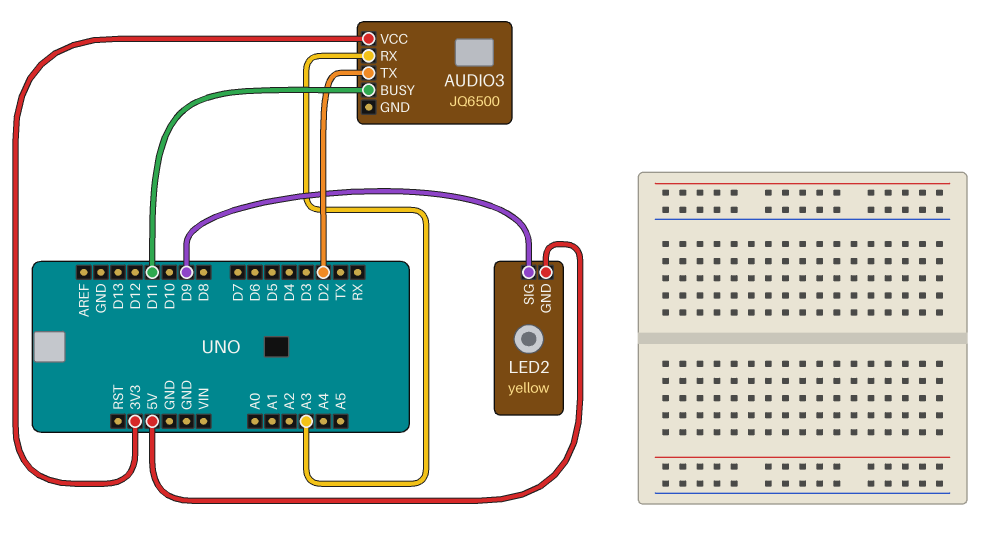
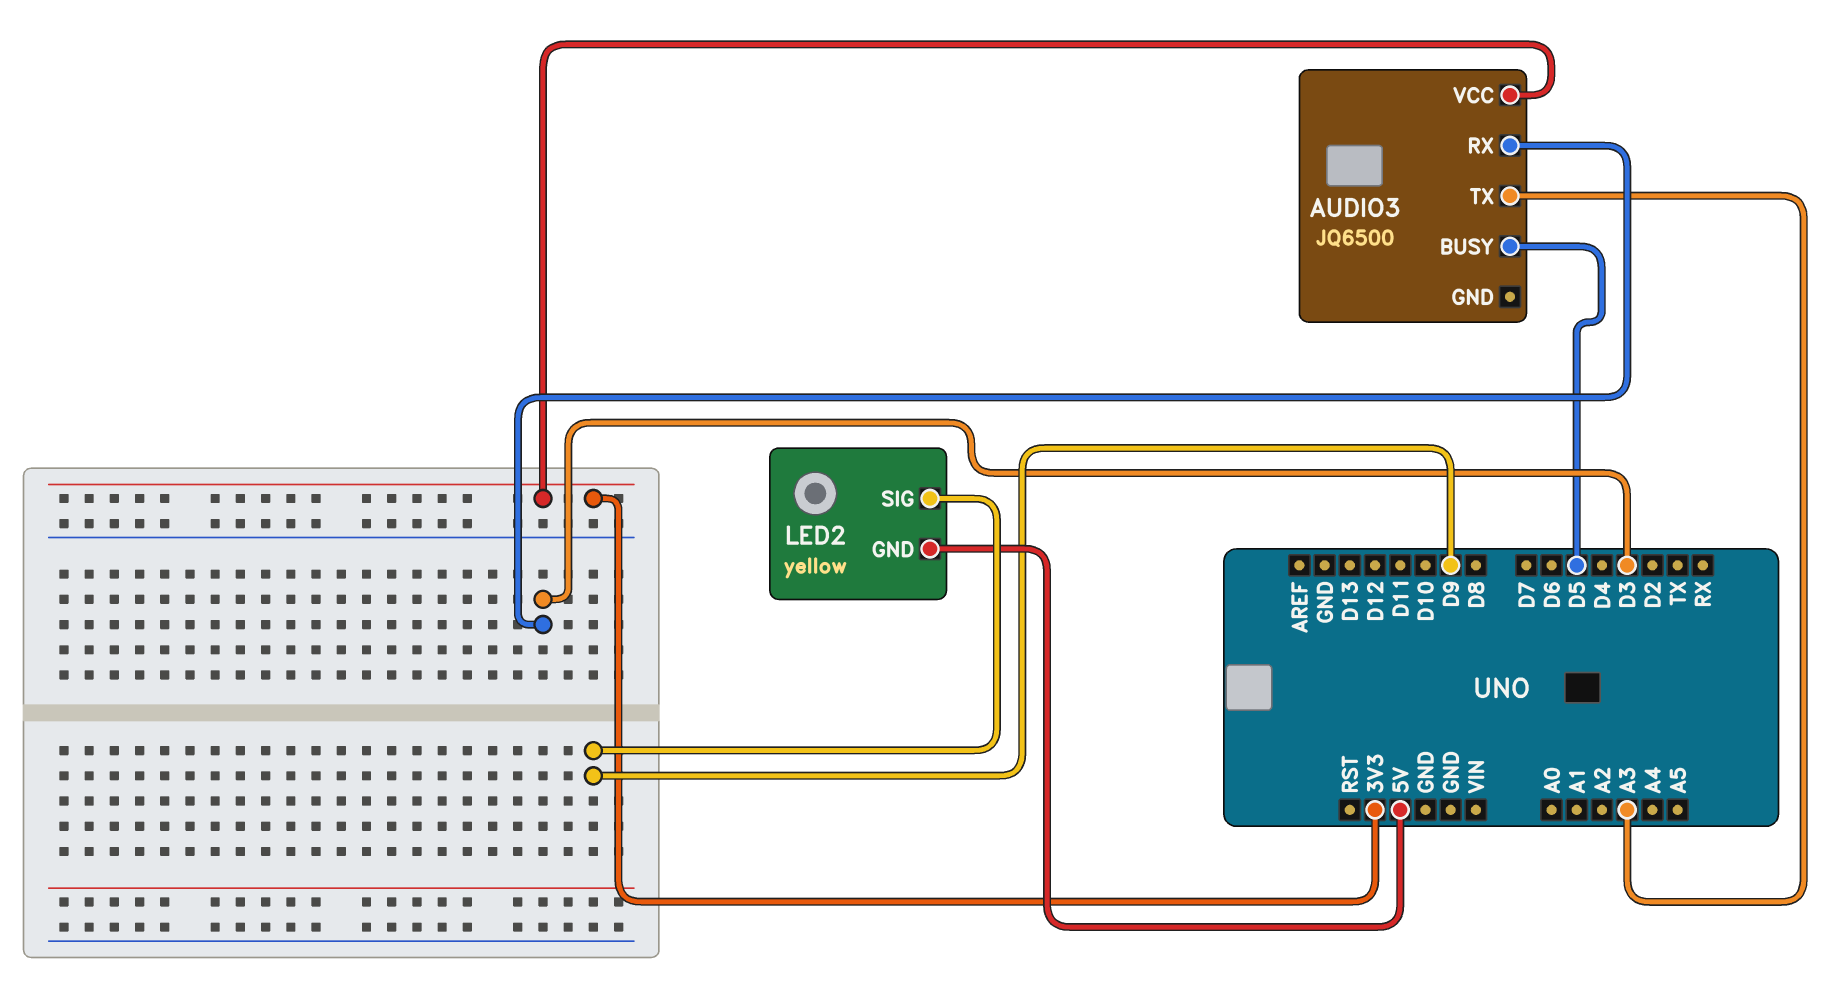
AUDIO3 pin BUSY: D11 -> D5
AUDIO3 pin RX: A3 -> D3
AUDIO3 pin TX: D2 -> A3

